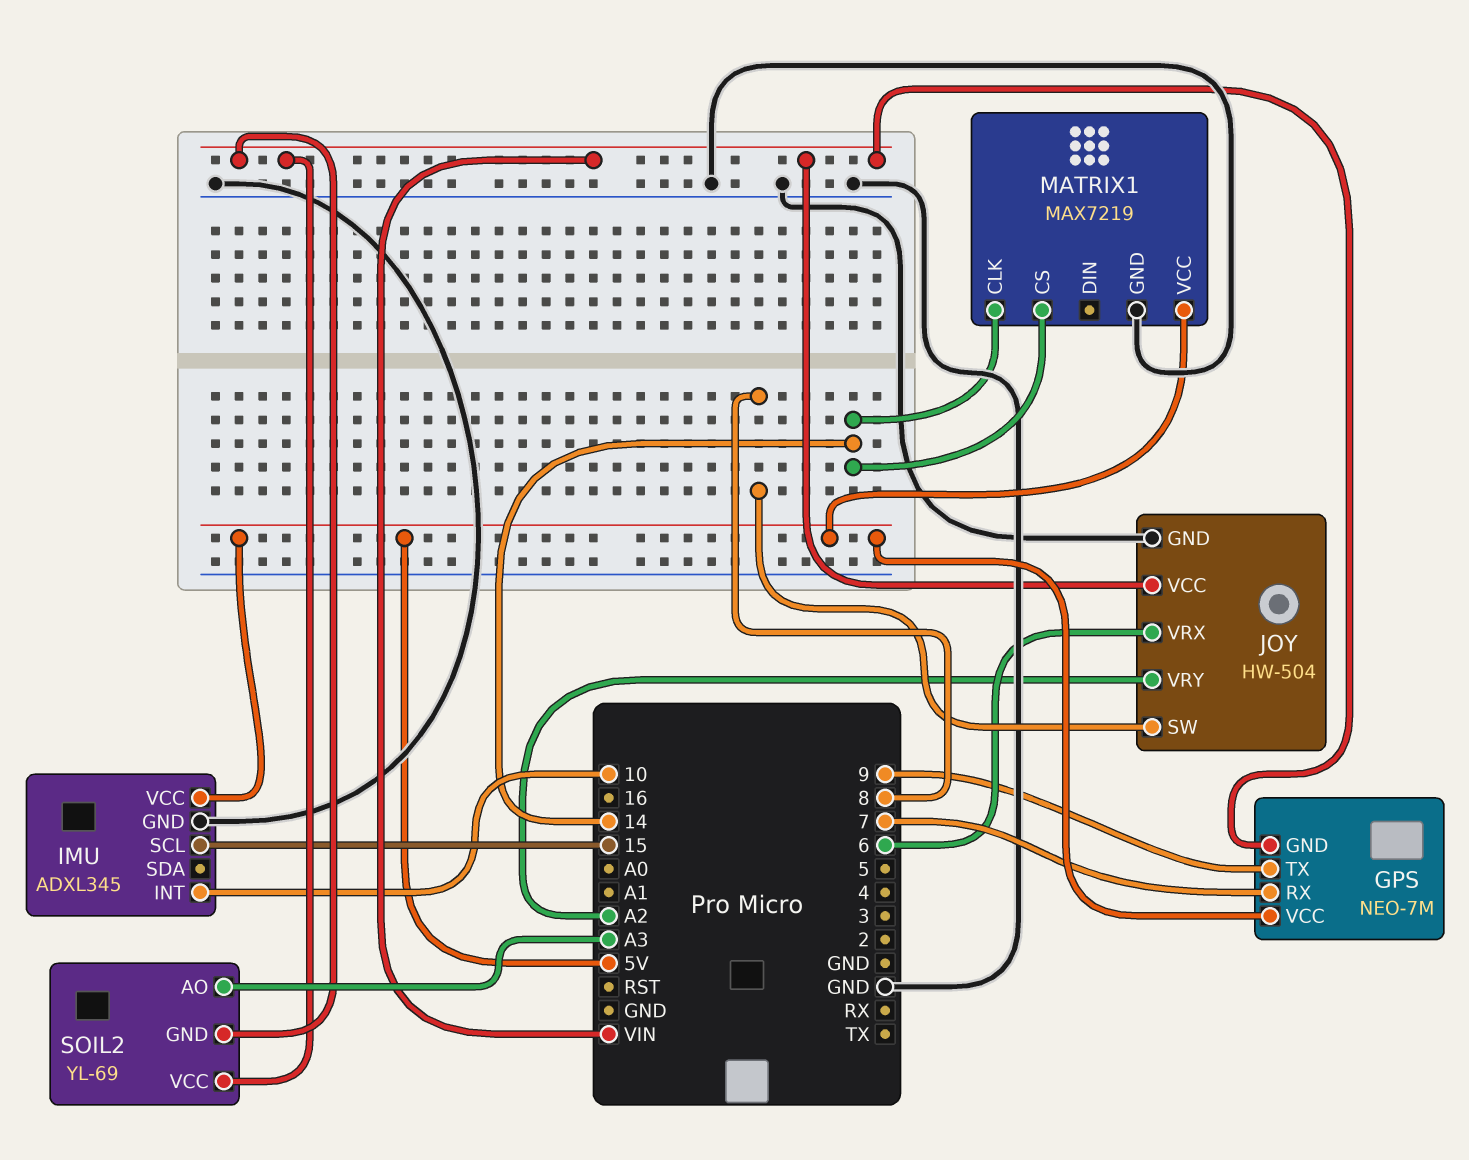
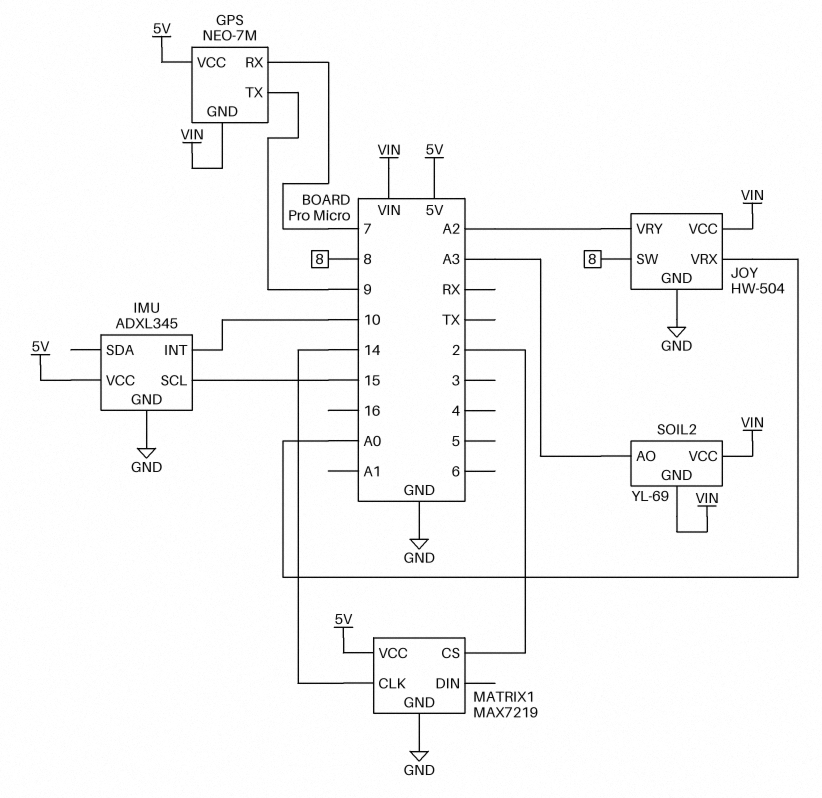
JOY pin VRX: 6 -> A0
MATRIX1 pin CS: 14 -> 2

